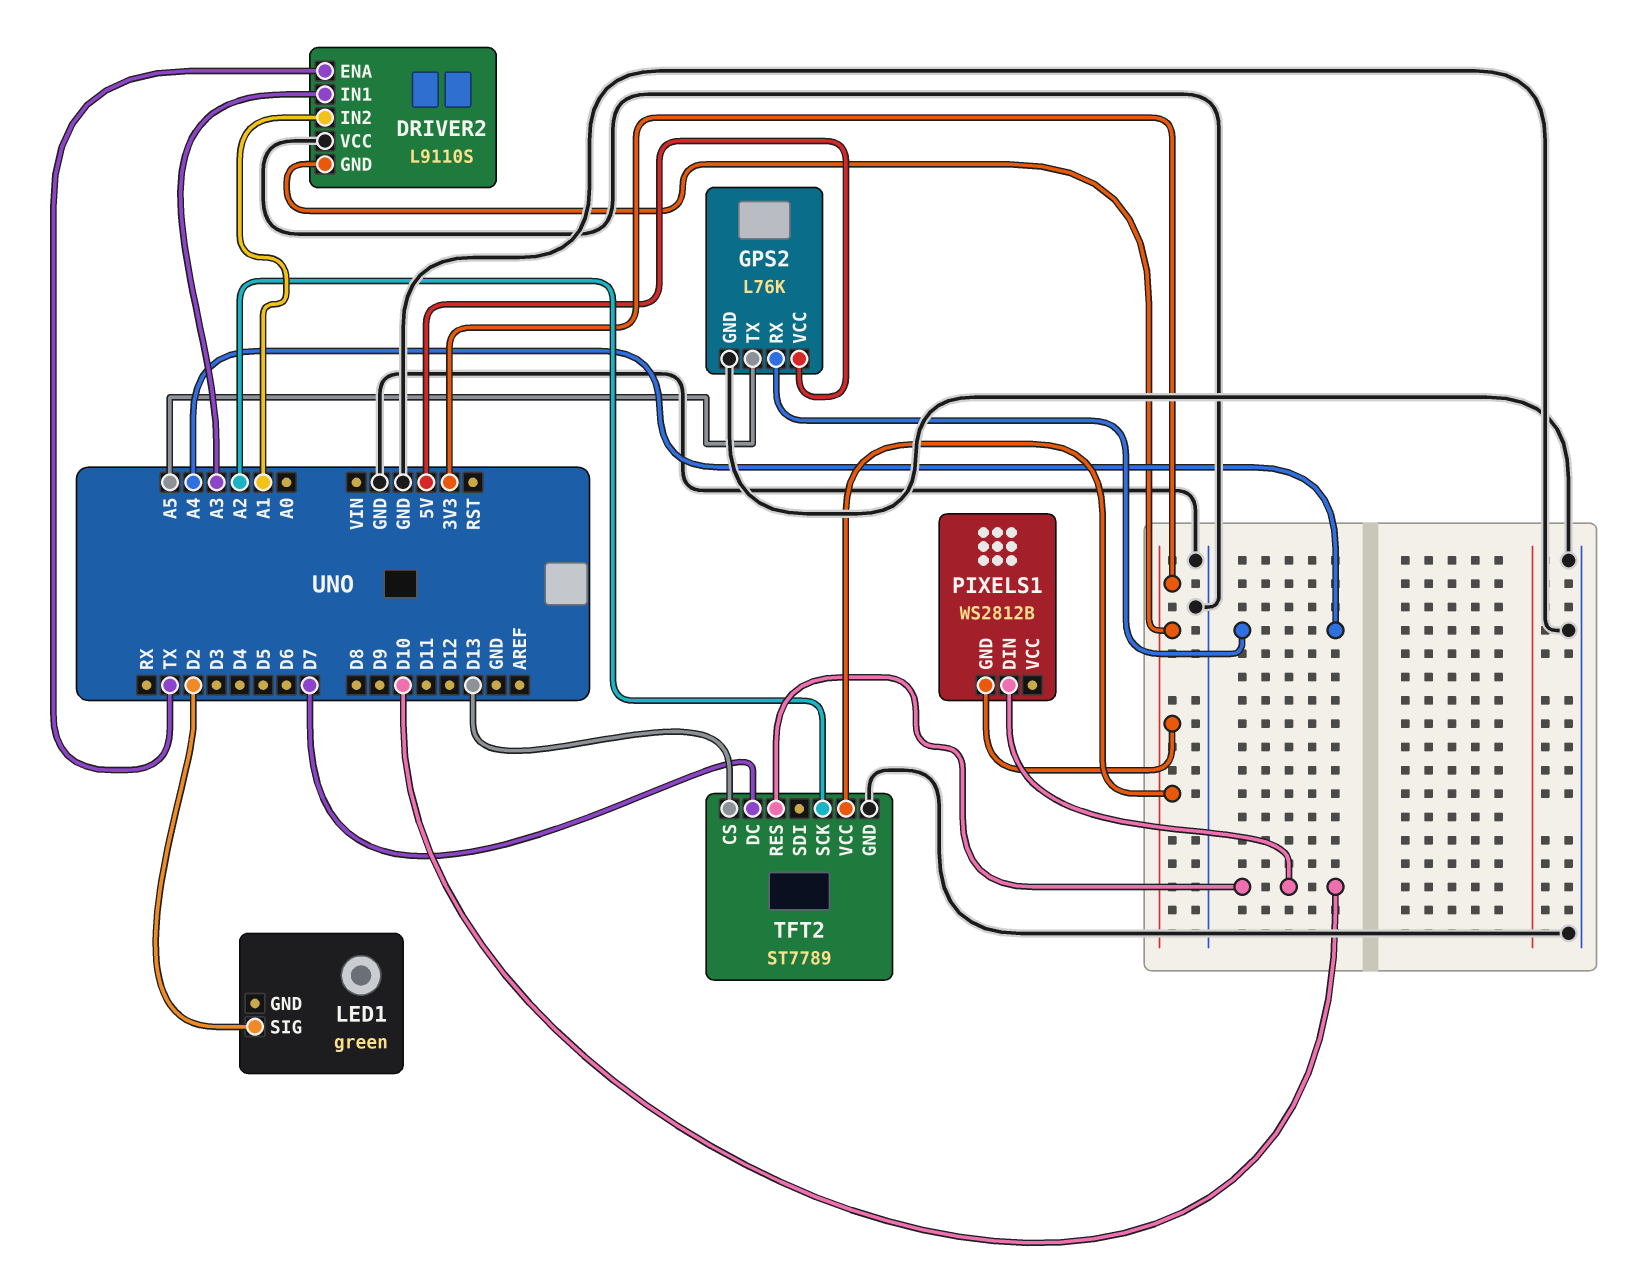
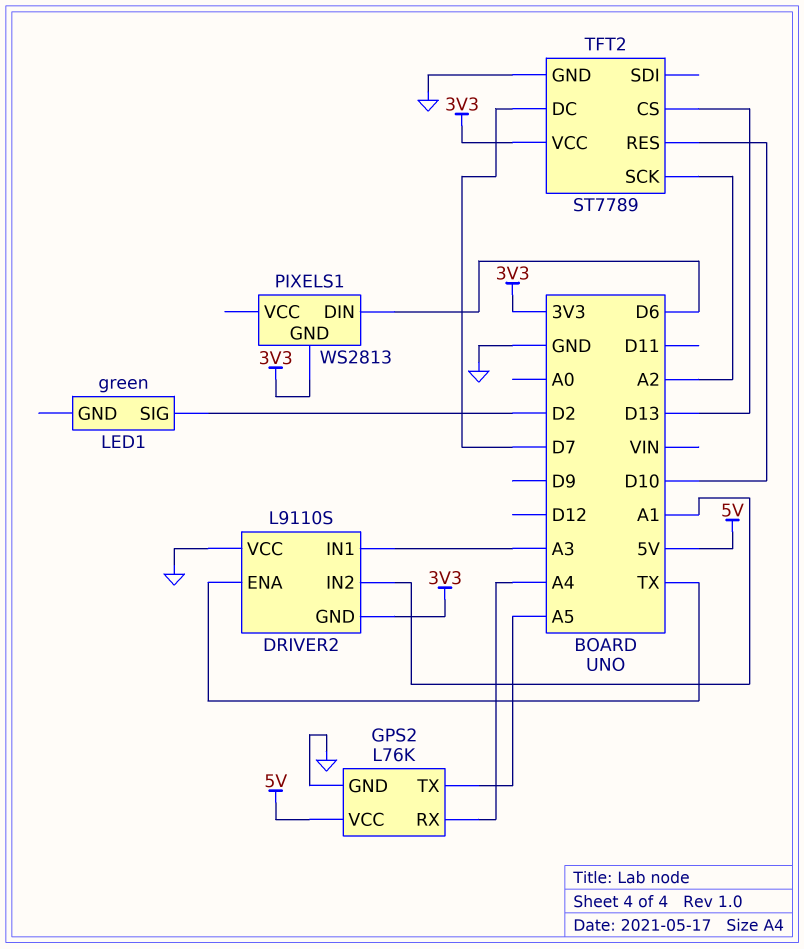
PIXELS1: WS2812B -> WS2813
PIXELS1 pin DIN: D10 -> D6

